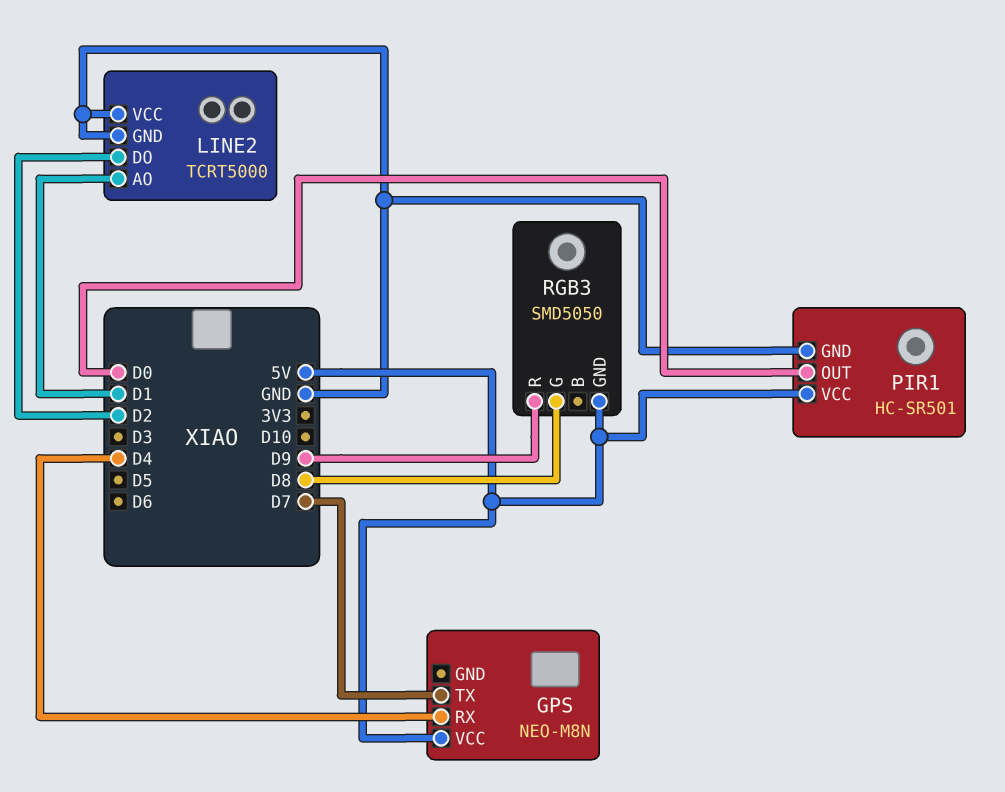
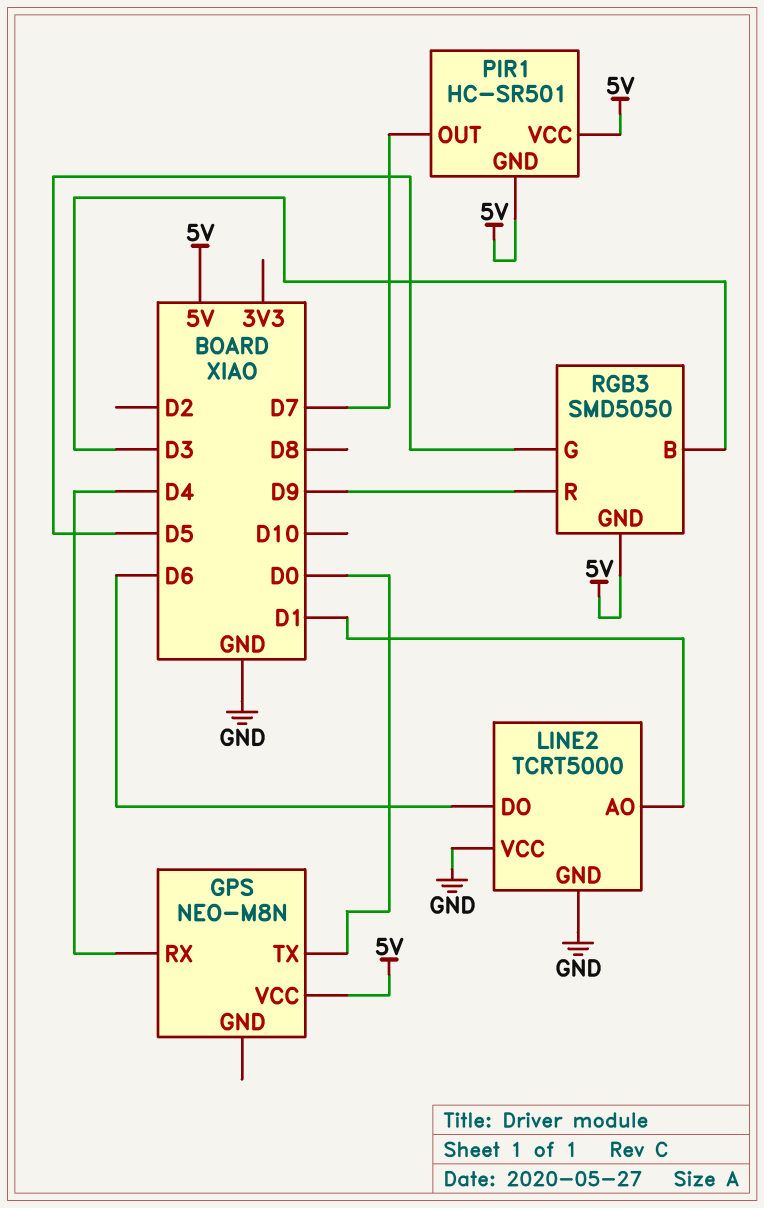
GPS pin TX: D7 -> D0
LINE2 pin DO: D2 -> D6
PIR1 pin GND: GND -> 5V
PIR1 pin OUT: D0 -> D7
RGB3 pin B: none -> D3
RGB3 pin G: D8 -> D5

